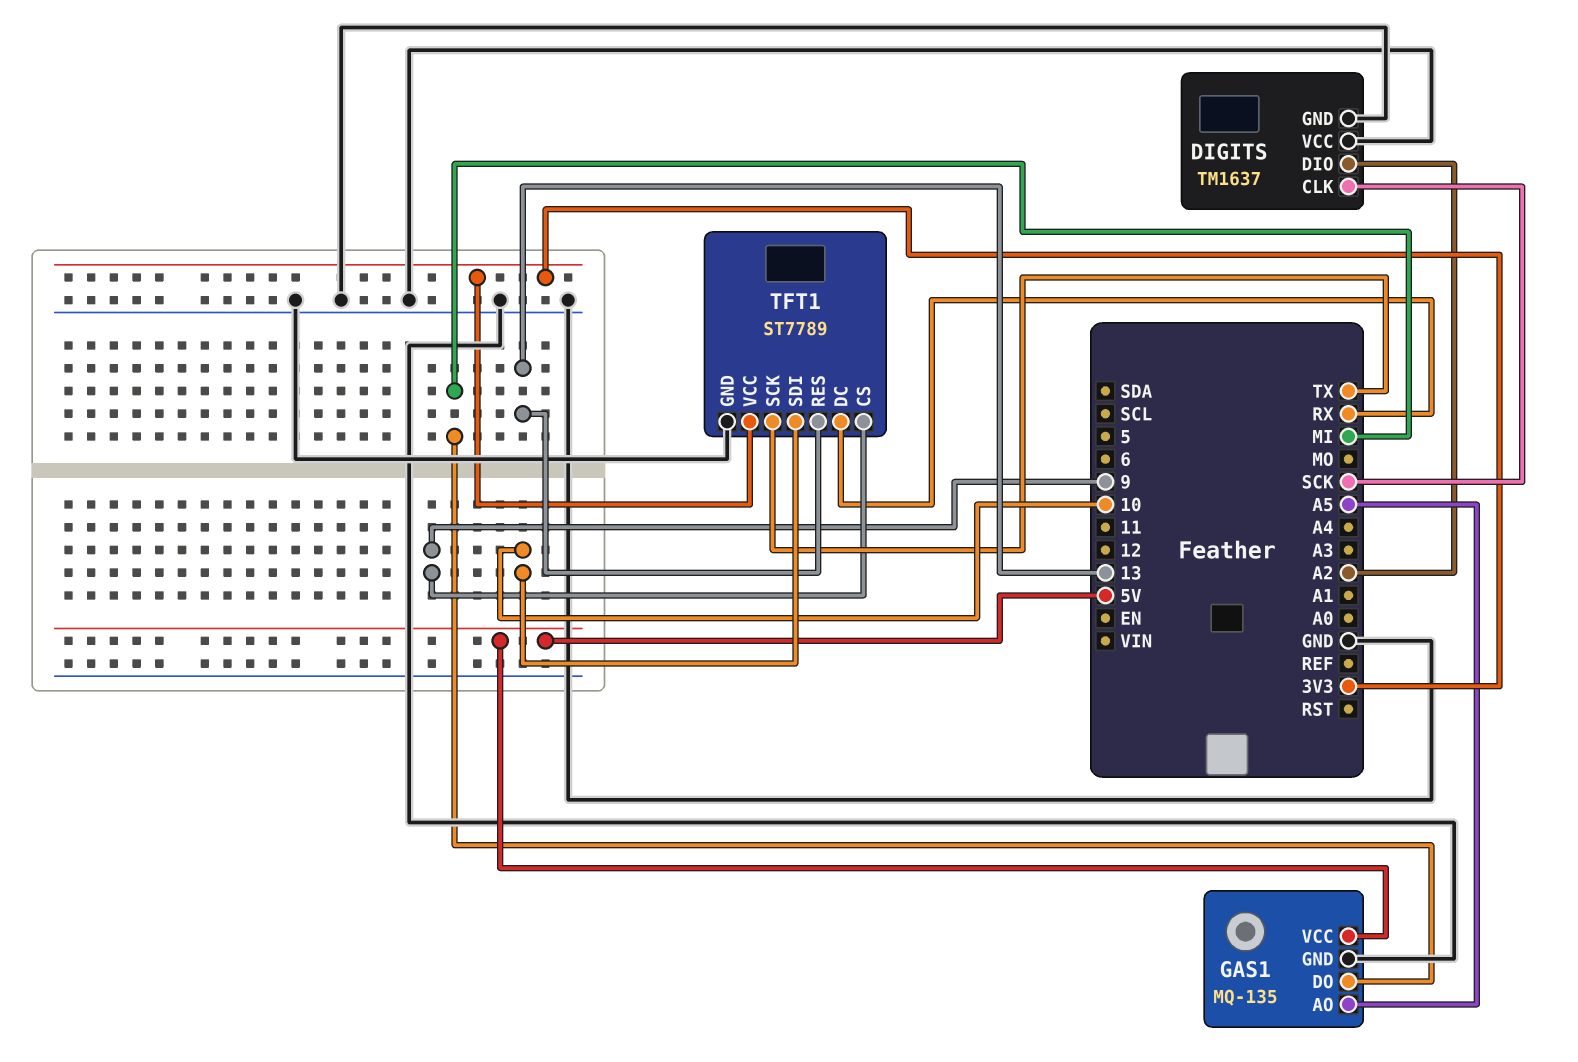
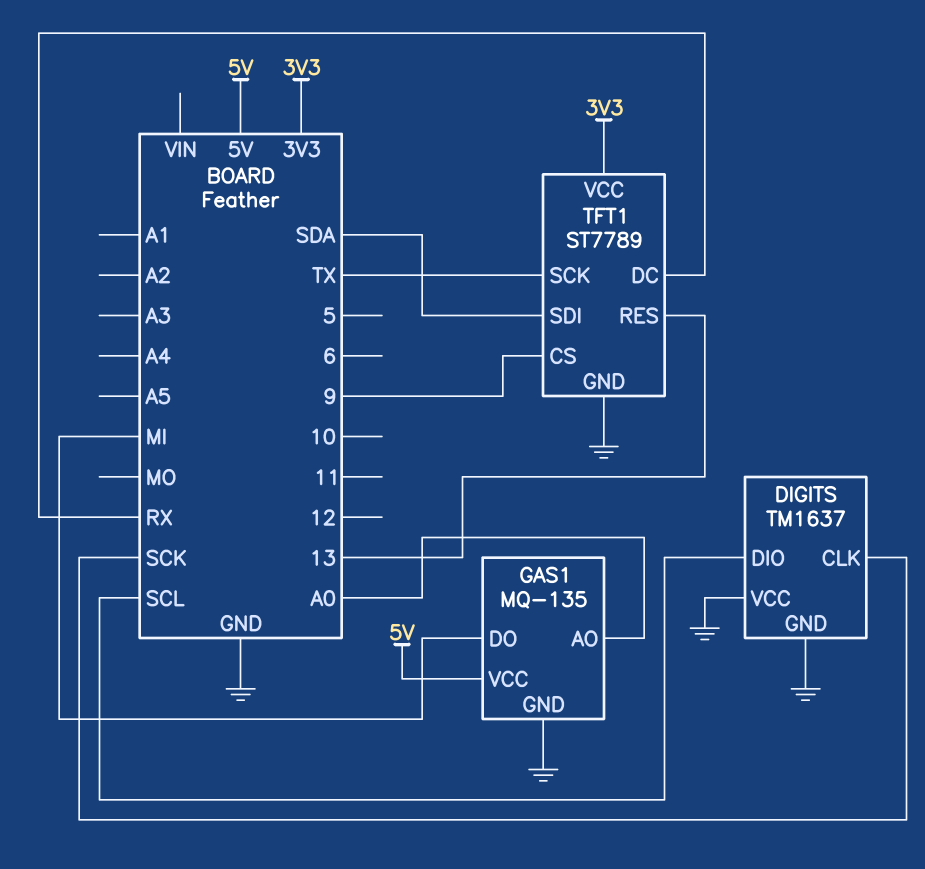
DIGITS pin DIO: A2 -> SCL
GAS1 pin AO: A5 -> A0
TFT1 pin SDI: 10 -> SDA

